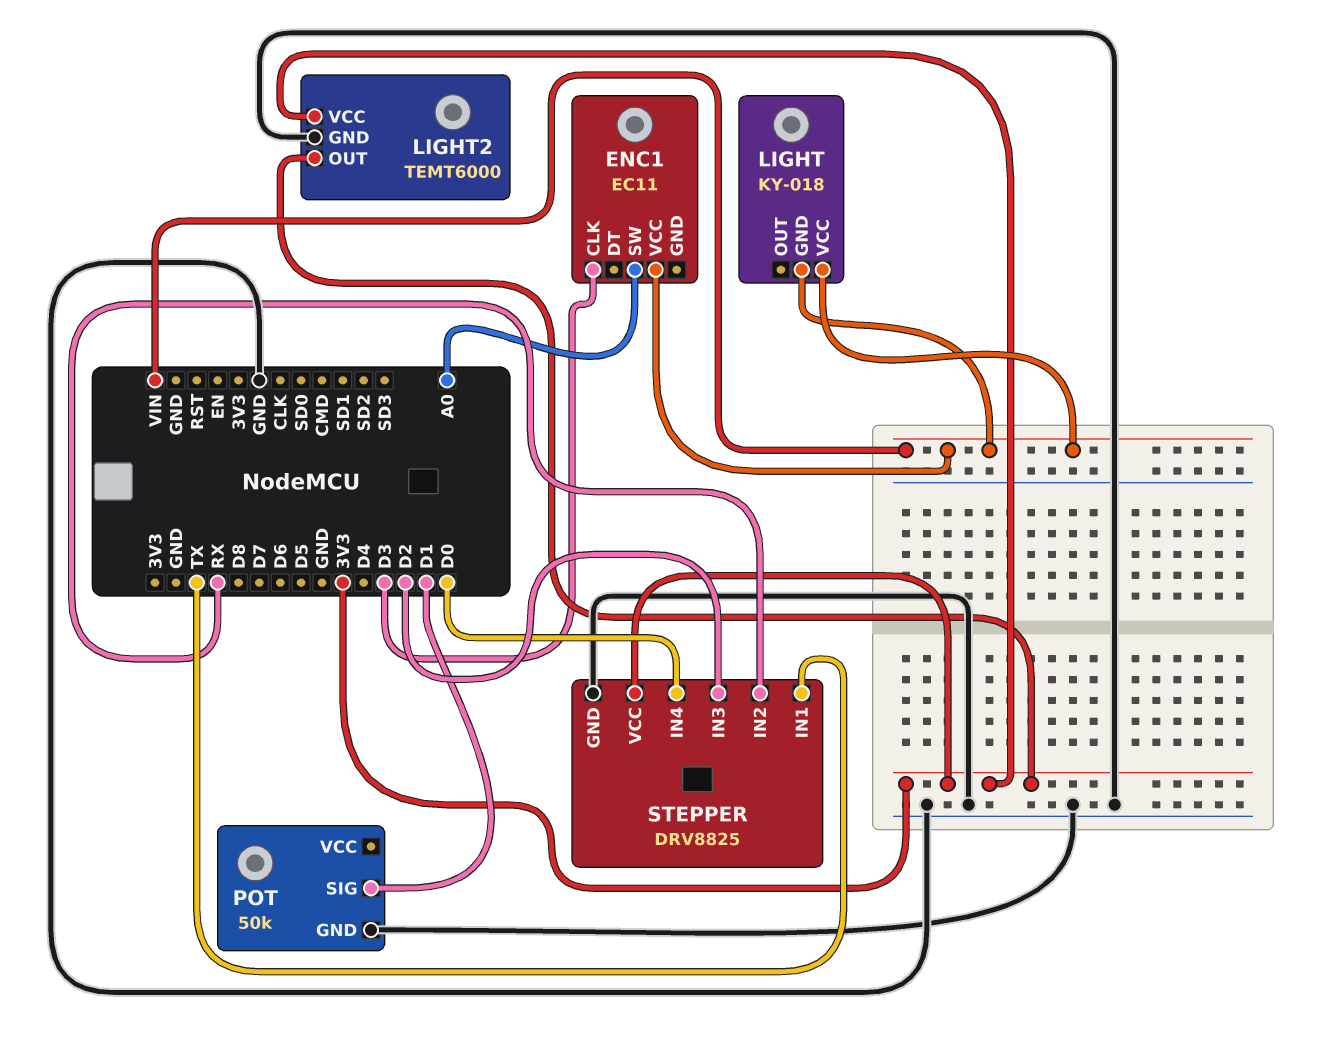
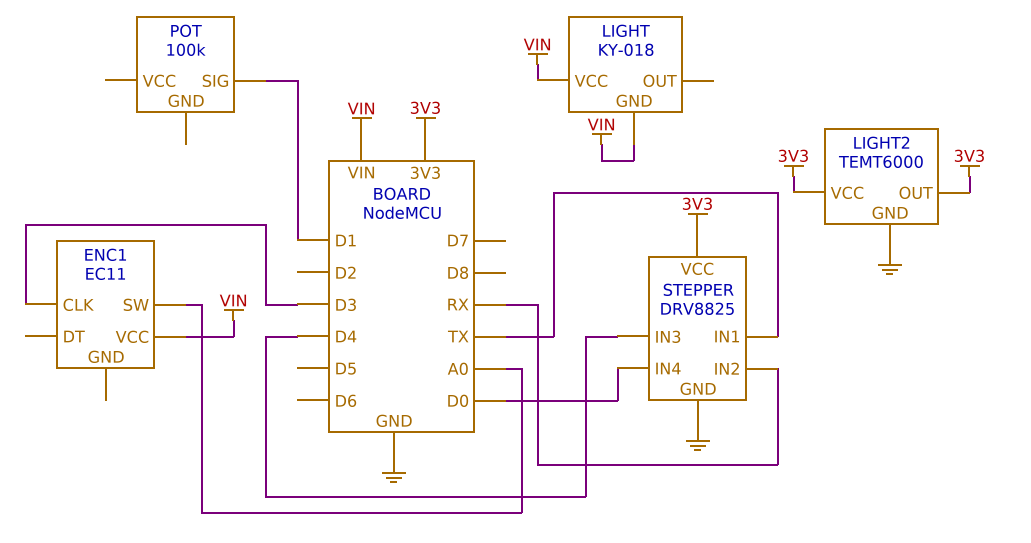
POT: 50k -> 100k
POT pin GND: GND -> none
STEPPER pin IN3: D2 -> D4

